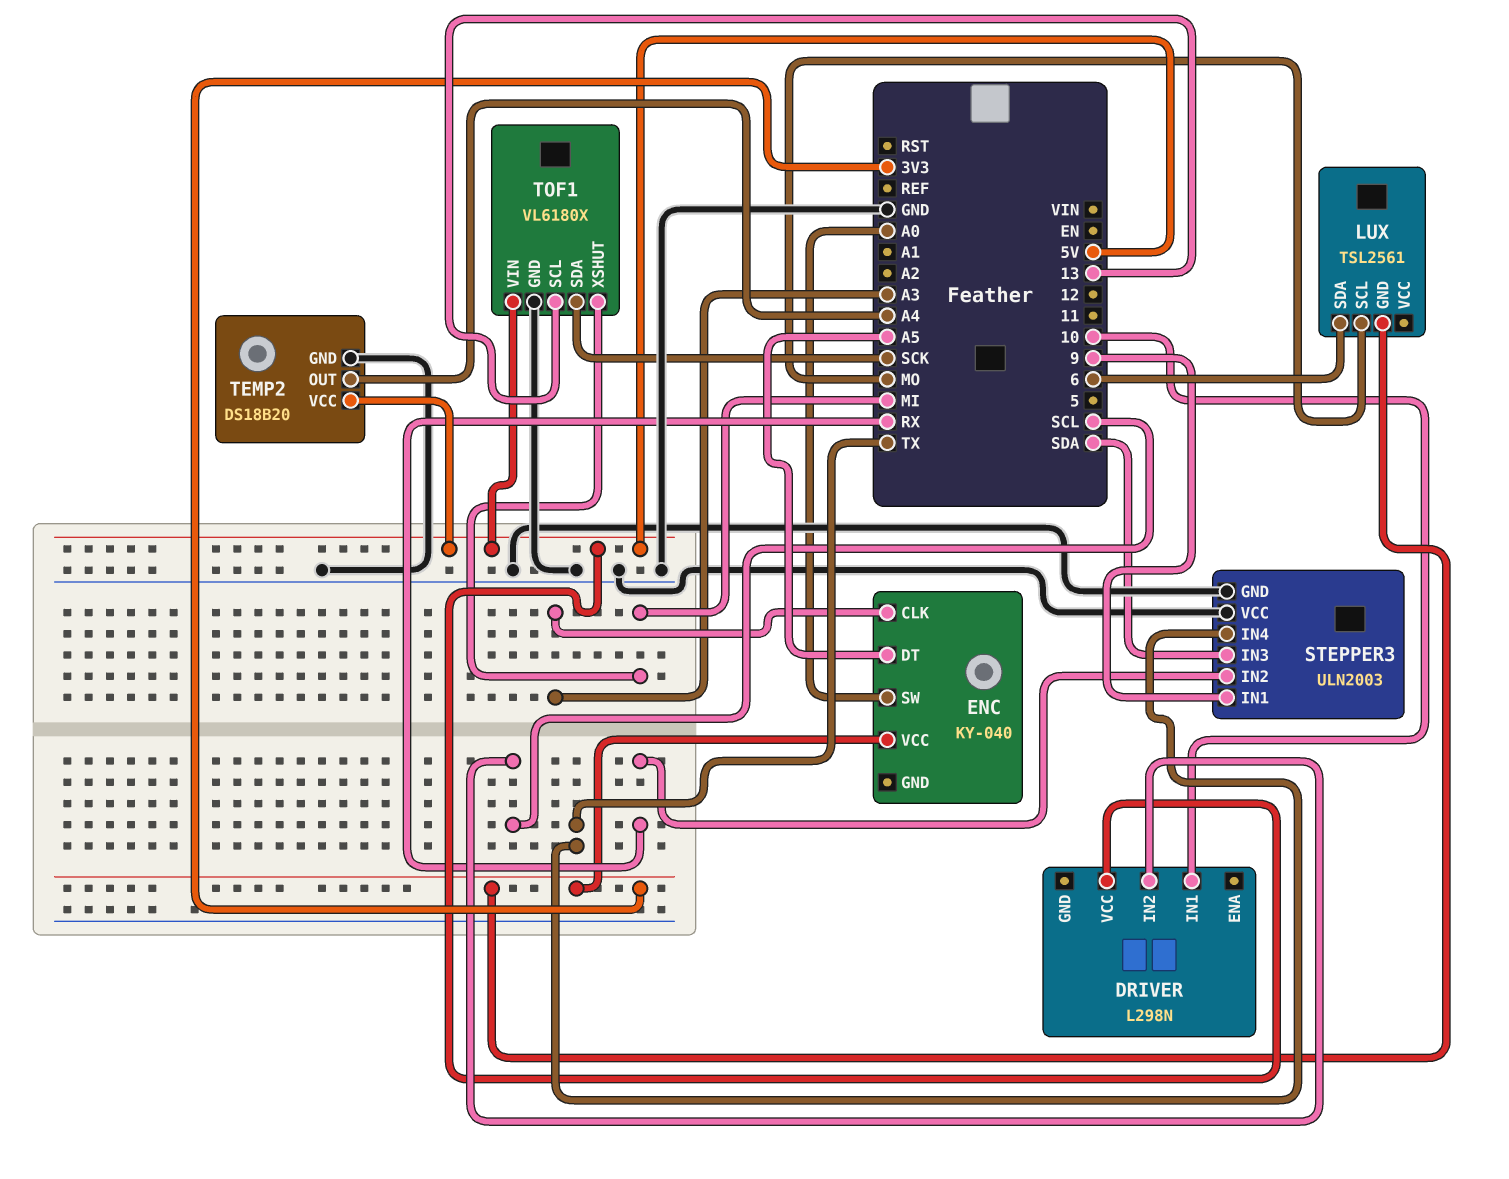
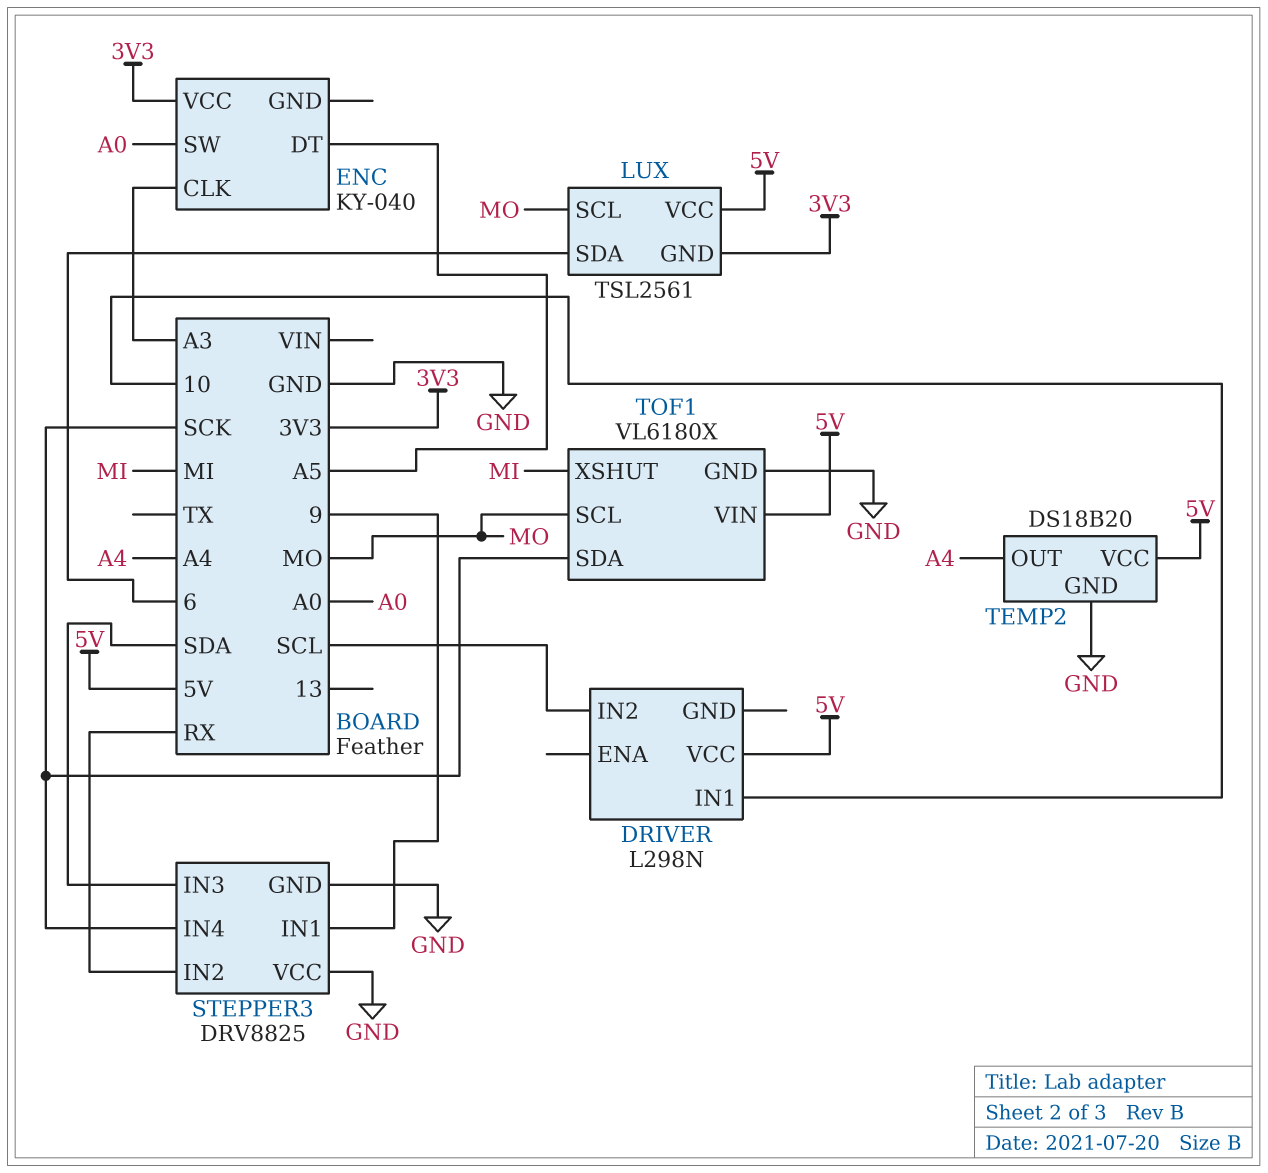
LUX pin VCC: none -> 5V
STEPPER3: ULN2003 -> DRV8825
STEPPER3 pin IN4: TX -> SCK
TOF1 pin SCL: 13 -> MO

